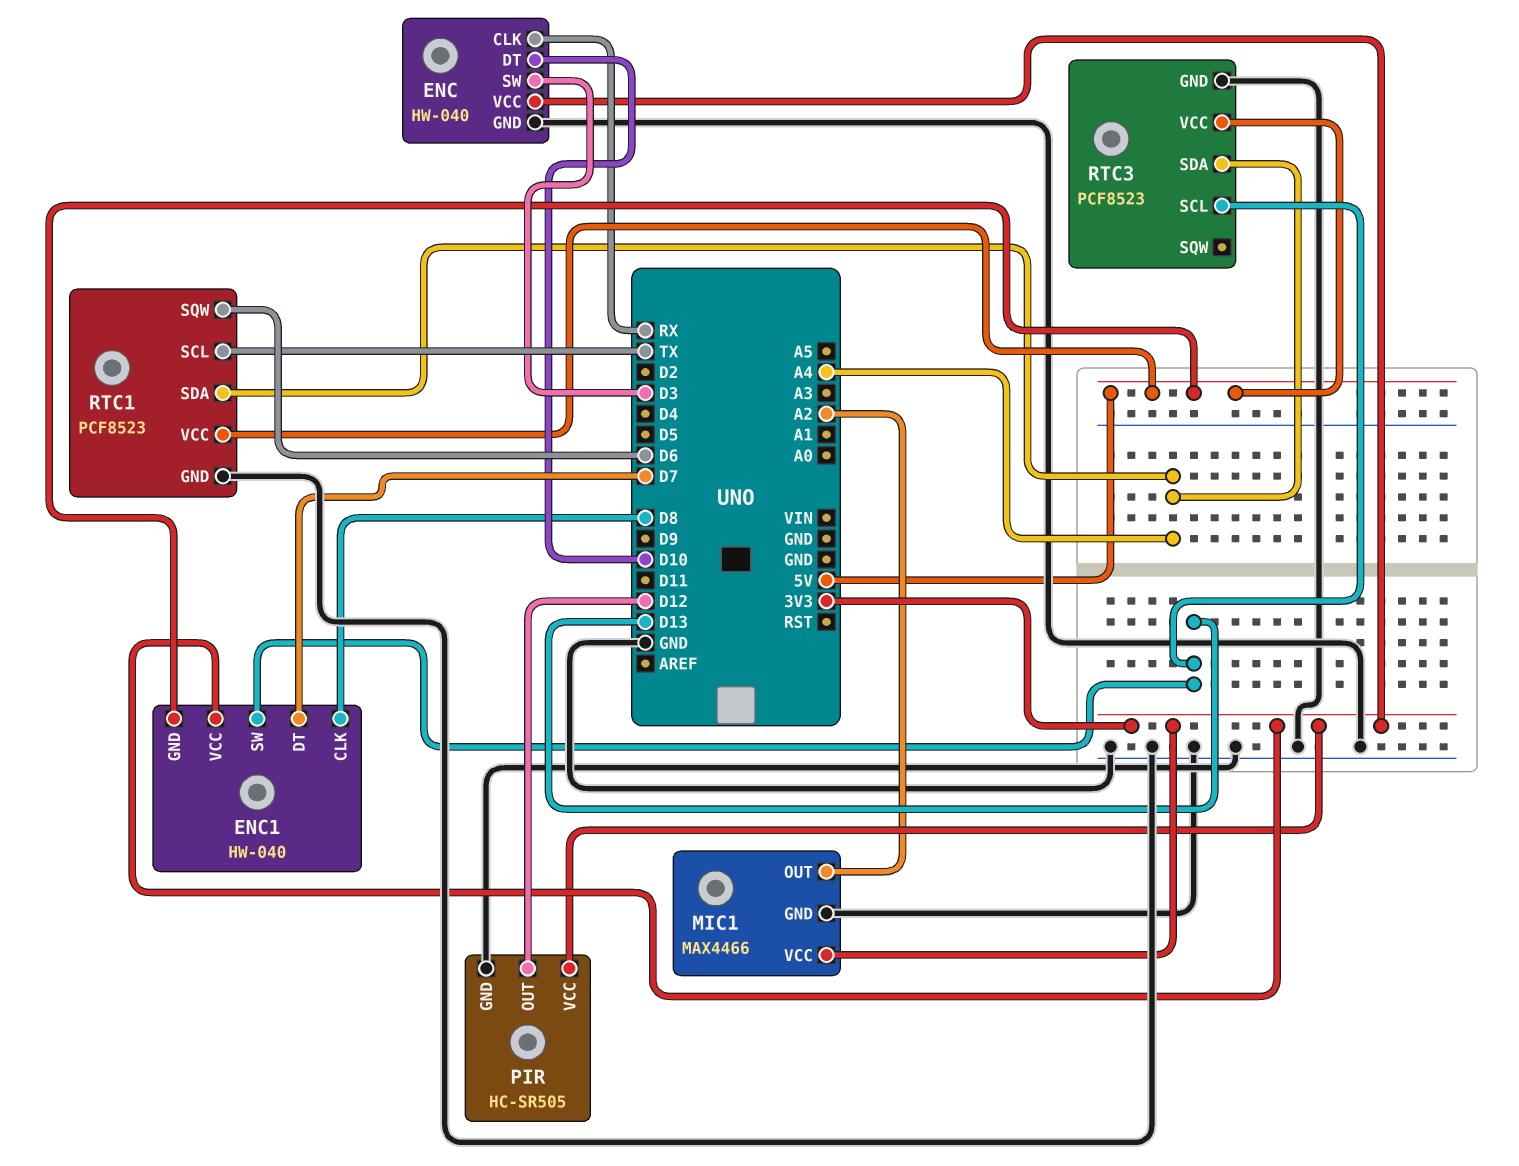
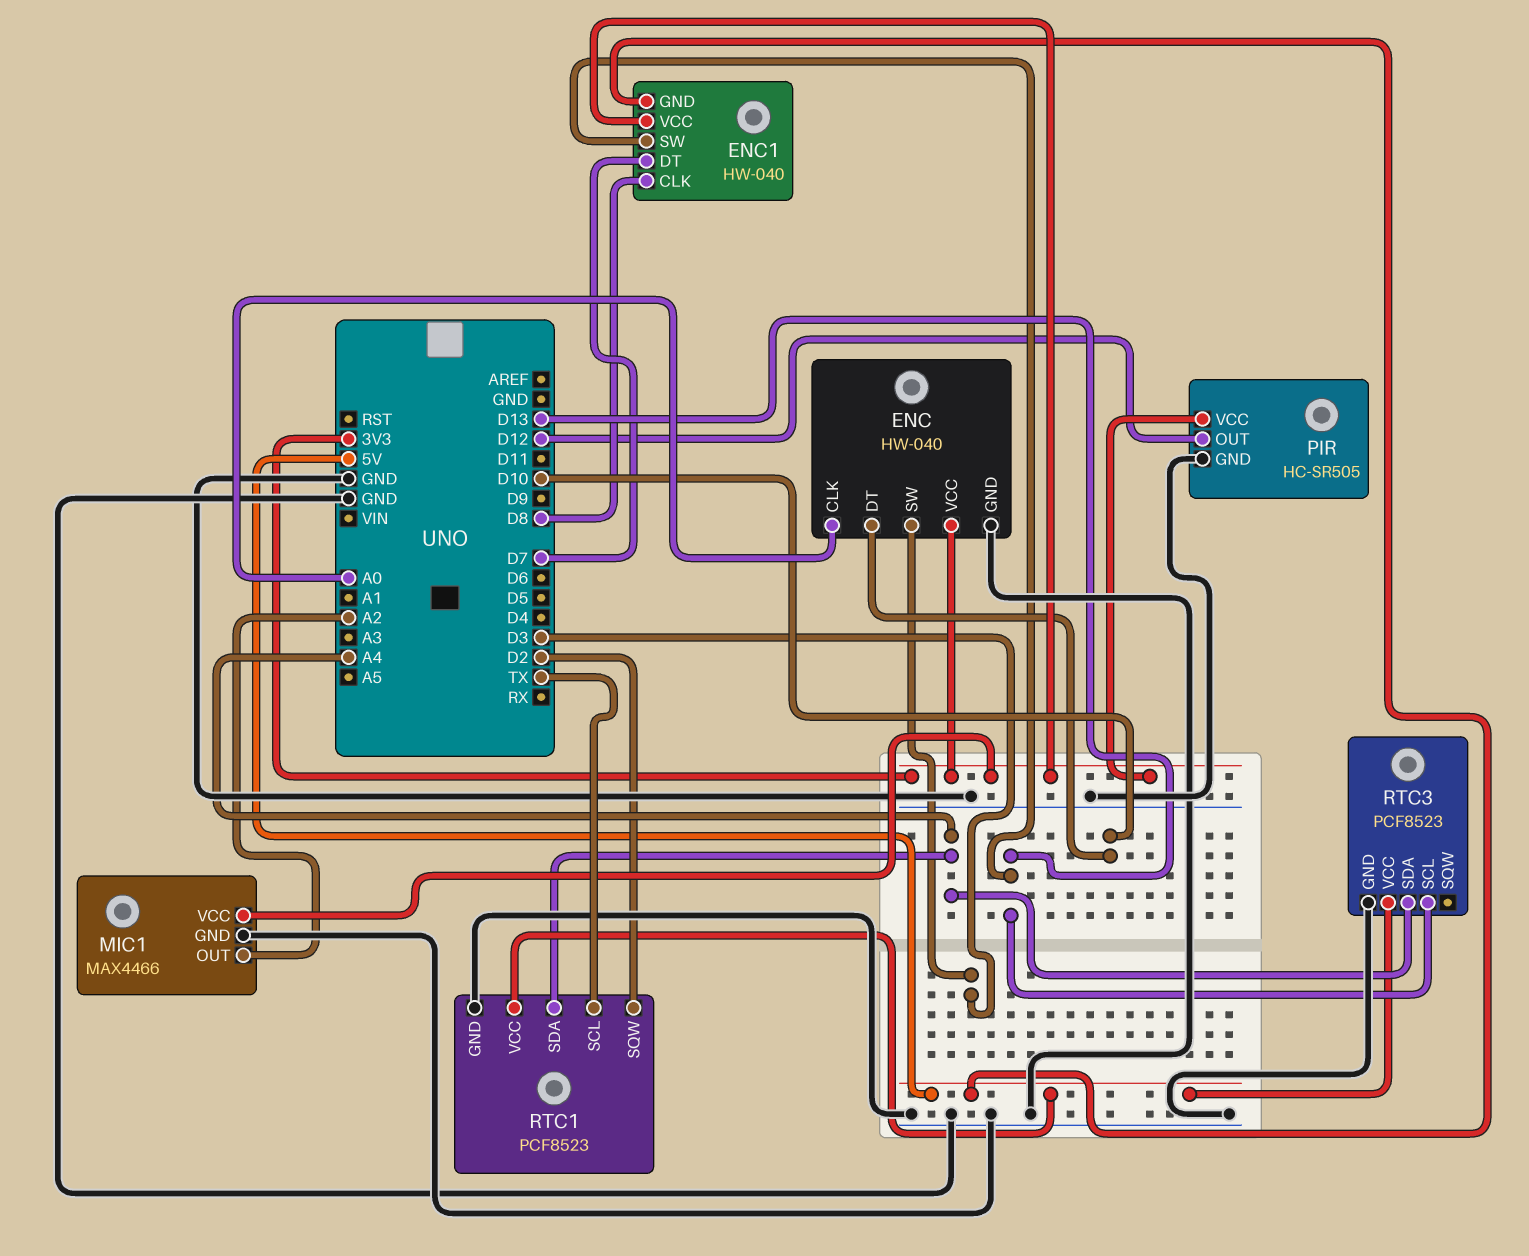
ENC pin CLK: RX -> A0
RTC1 pin SQW: D6 -> D2

